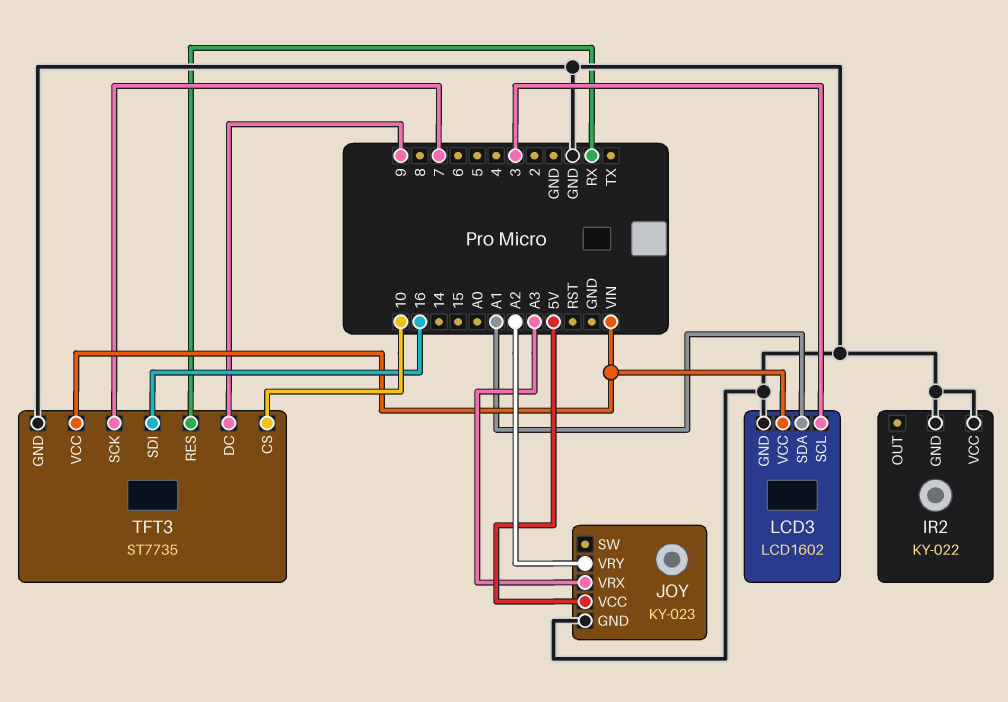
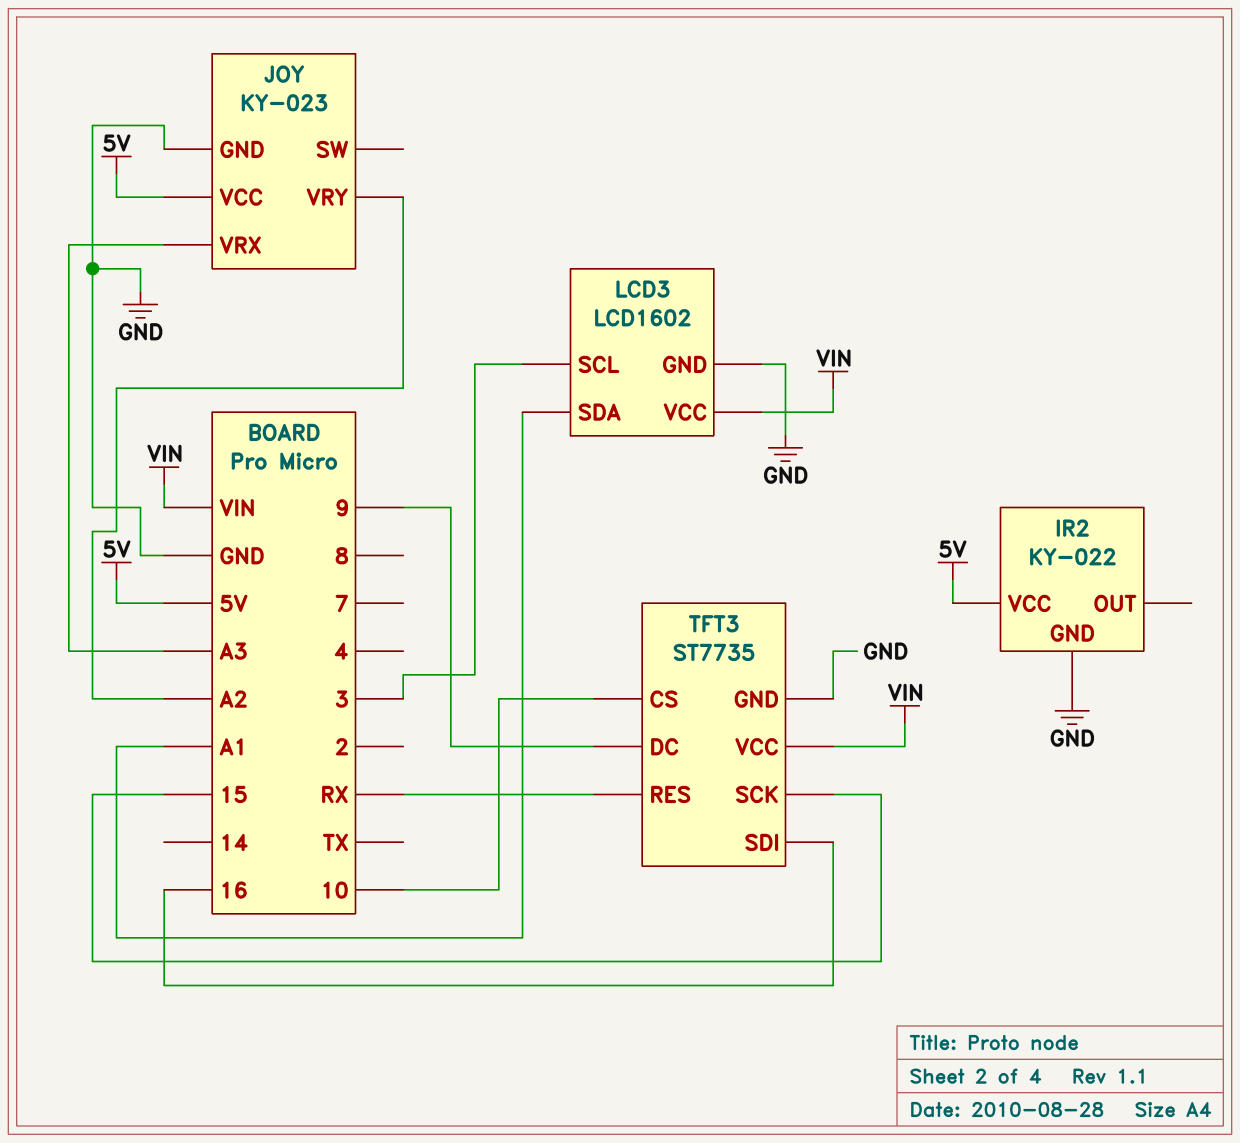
IR2 pin VCC: GND -> 5V
TFT3 pin SCK: 7 -> 15

